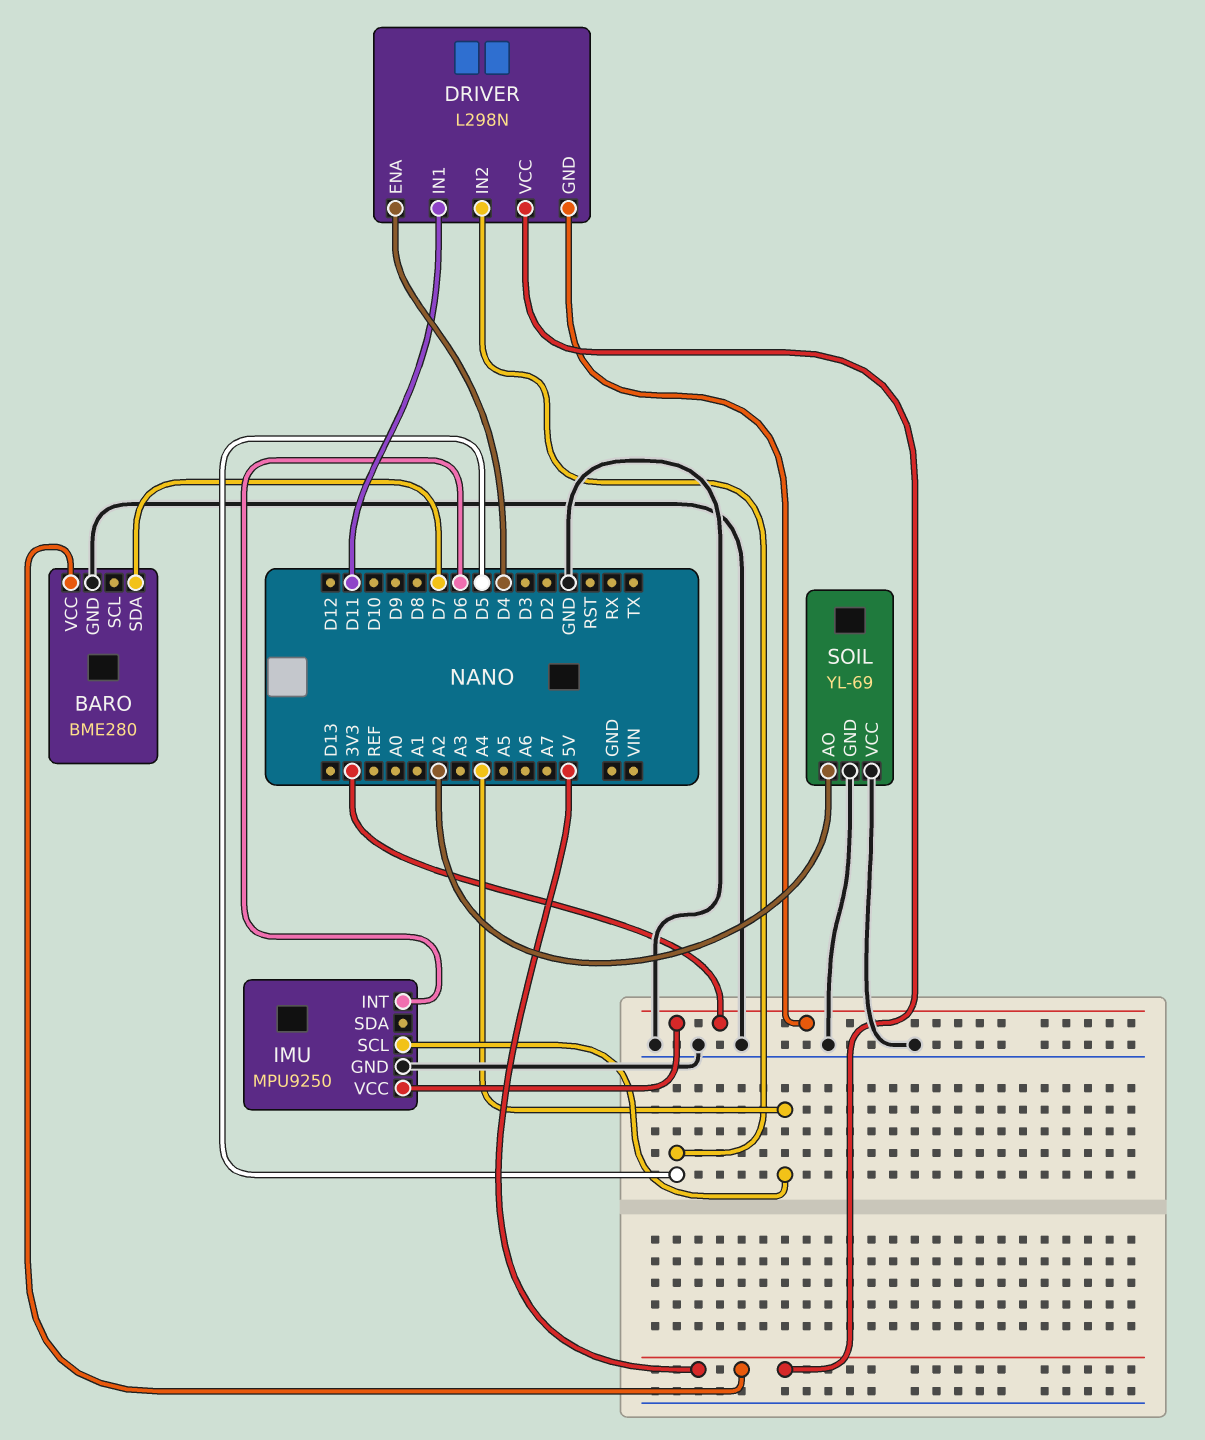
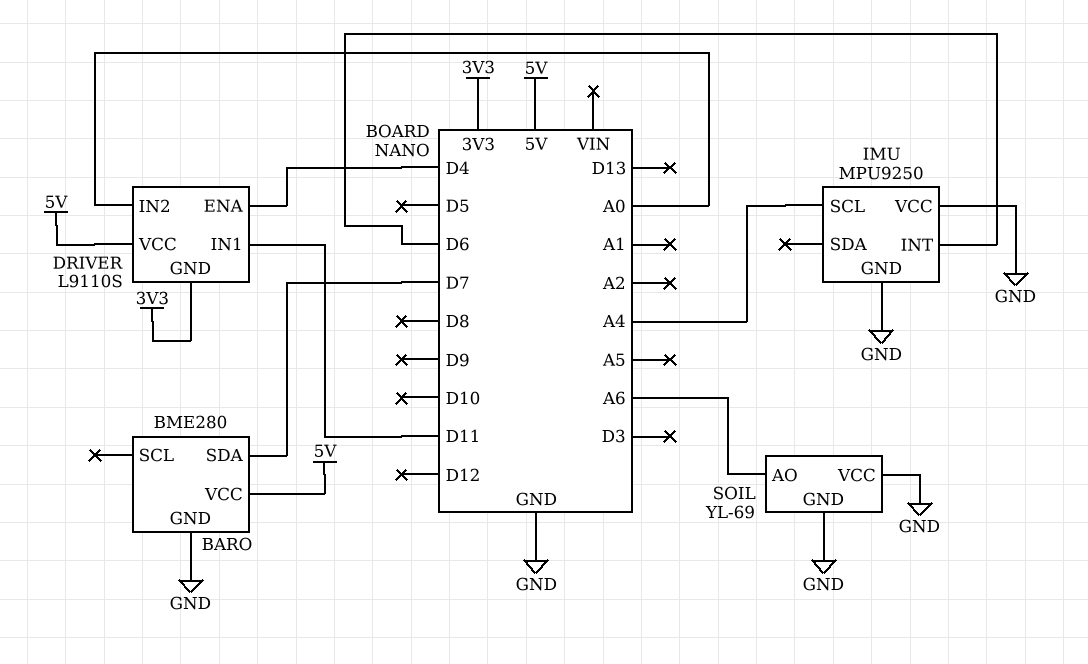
DRIVER: L298N -> L9110S
DRIVER pin IN2: D5 -> A0
IMU pin VCC: 3V3 -> GND
SOIL pin AO: A2 -> A6

